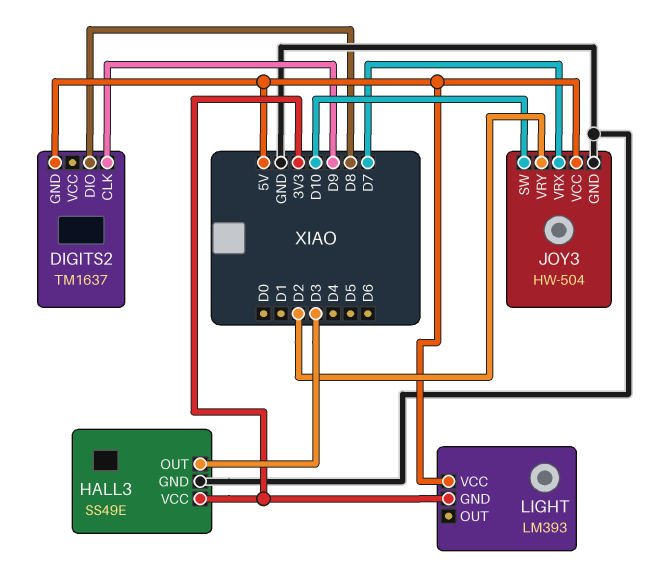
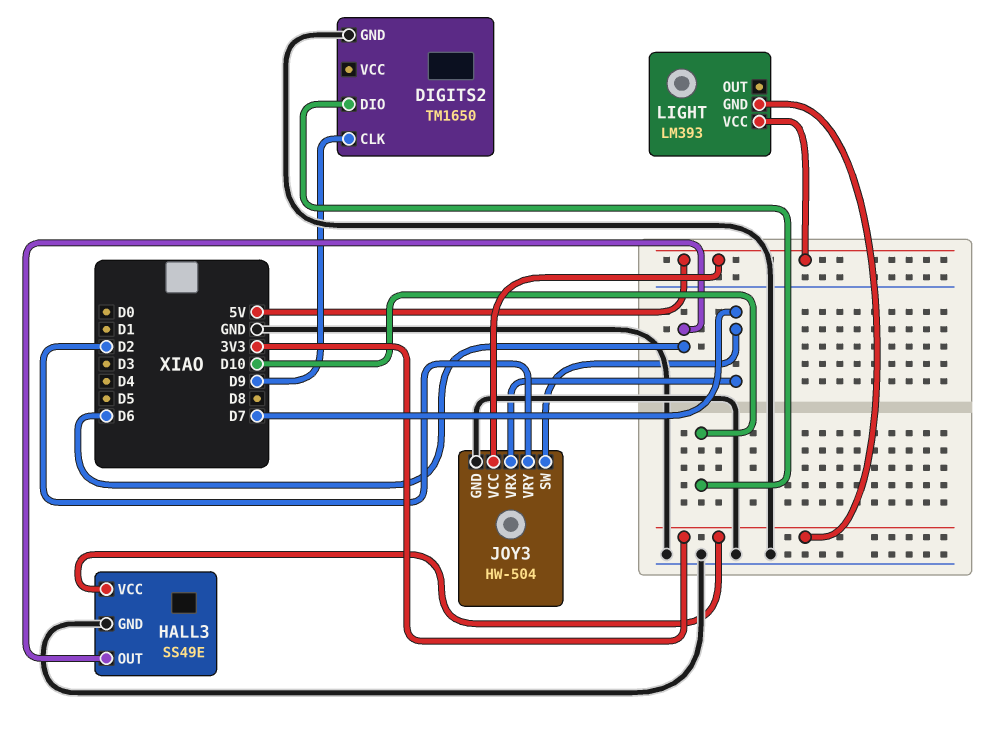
DIGITS2: TM1637 -> TM1650
DIGITS2 pin DIO: D8 -> D10
DIGITS2 pin GND: 5V -> GND
HALL3 pin OUT: D3 -> D6
JOY3 pin SW: D10 -> D7

